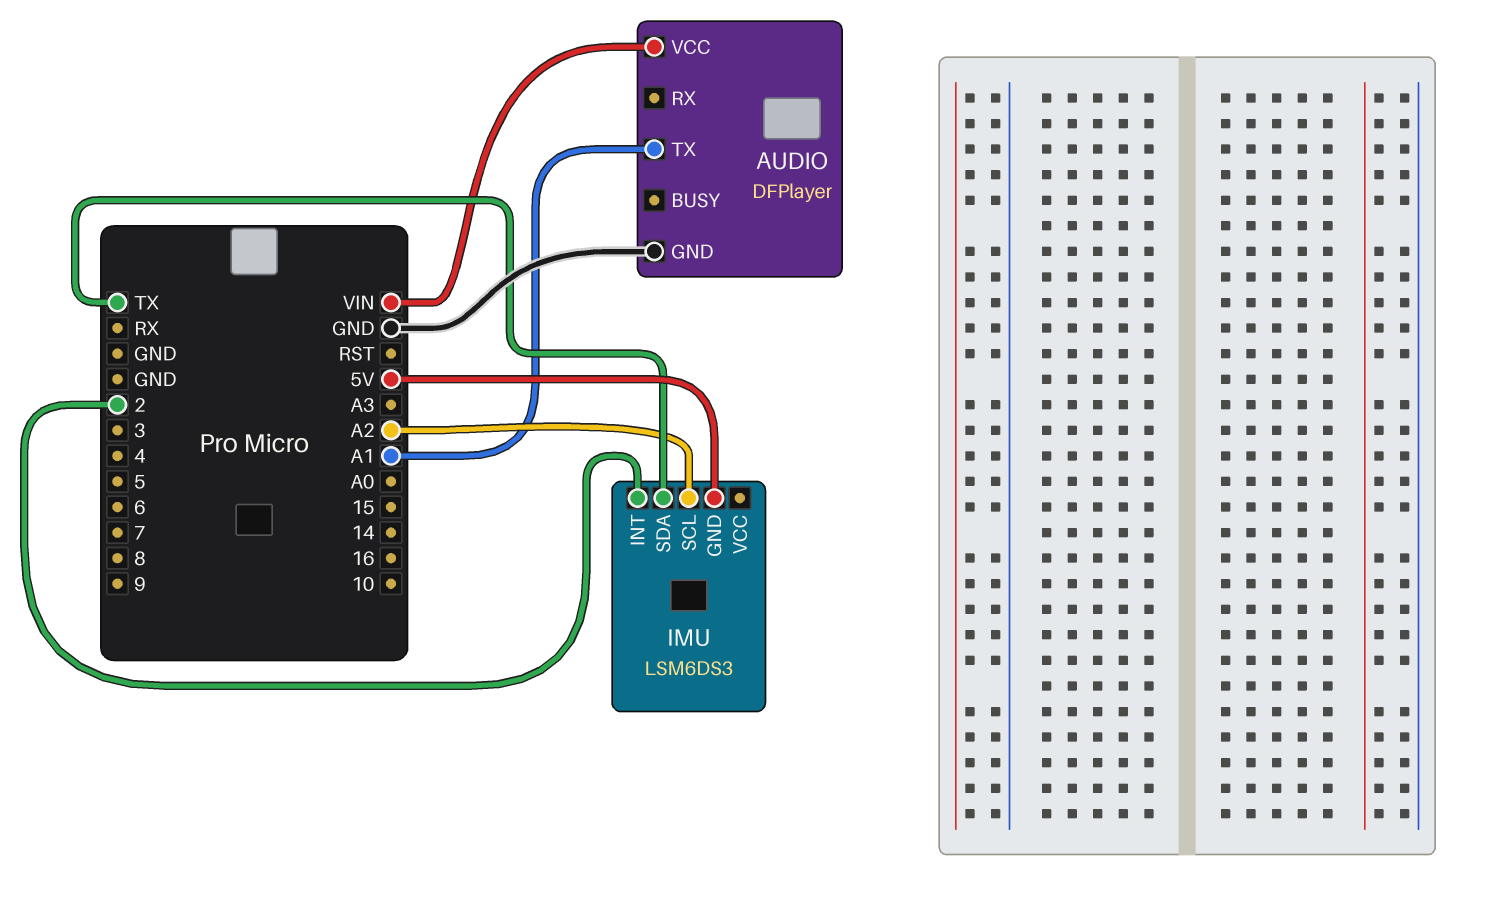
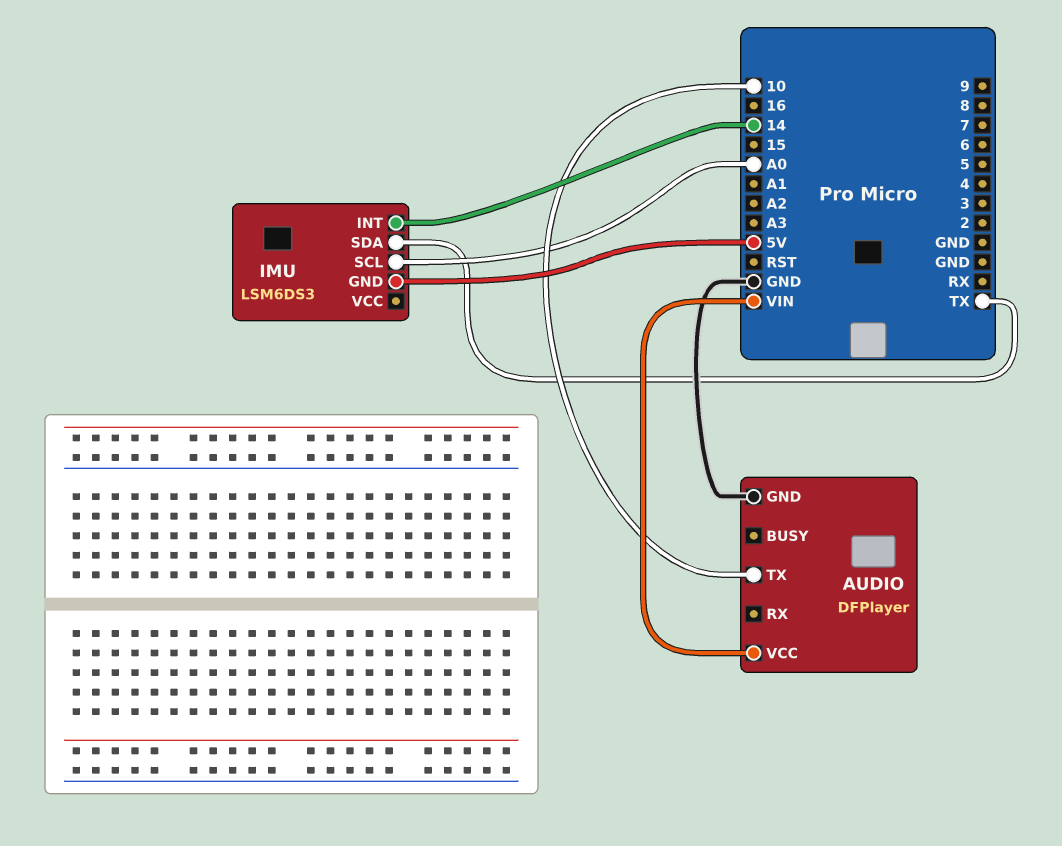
AUDIO pin TX: A1 -> 10
IMU pin INT: 2 -> 14
IMU pin SCL: A2 -> A0

